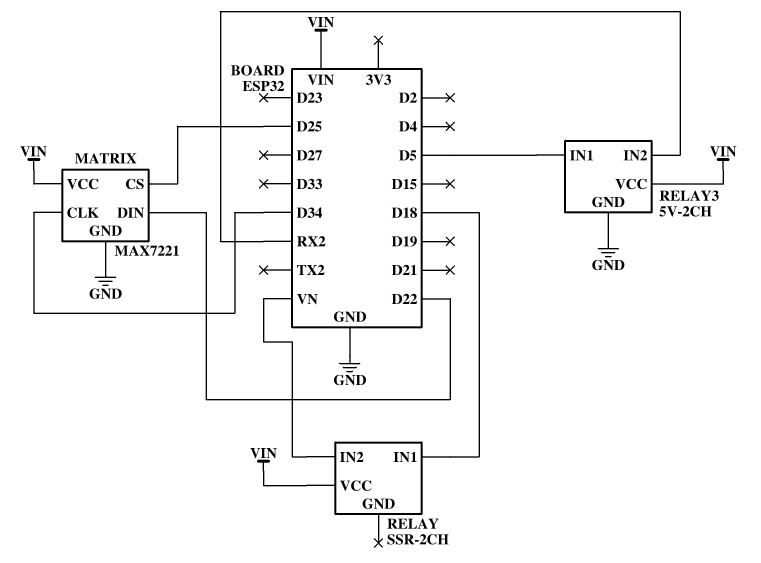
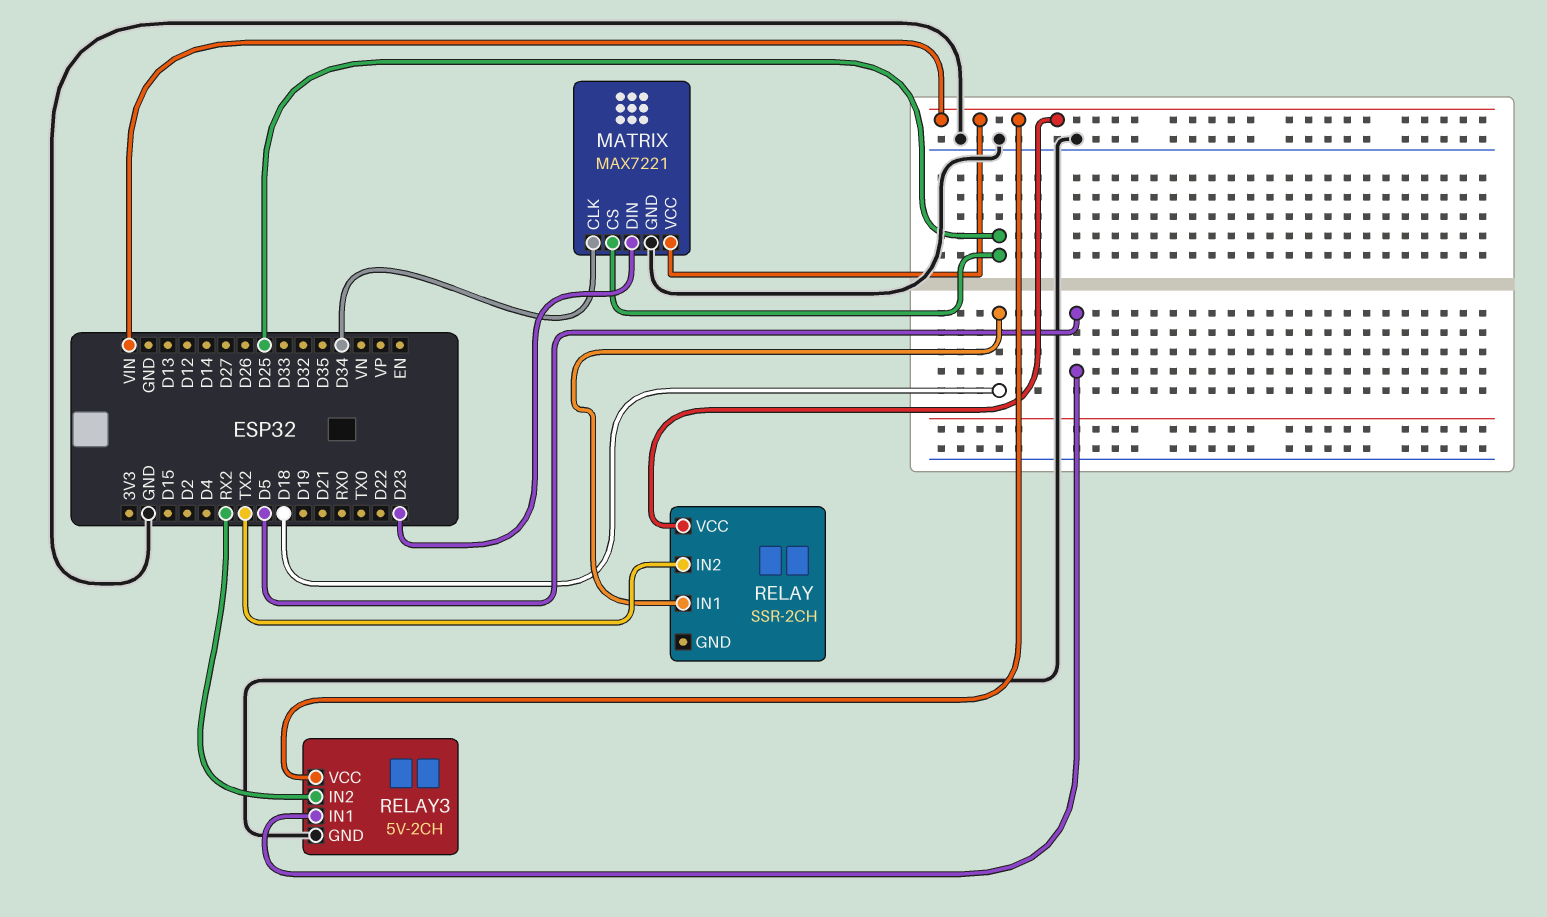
MATRIX pin DIN: D22 -> D23
RELAY pin IN2: VN -> TX2

